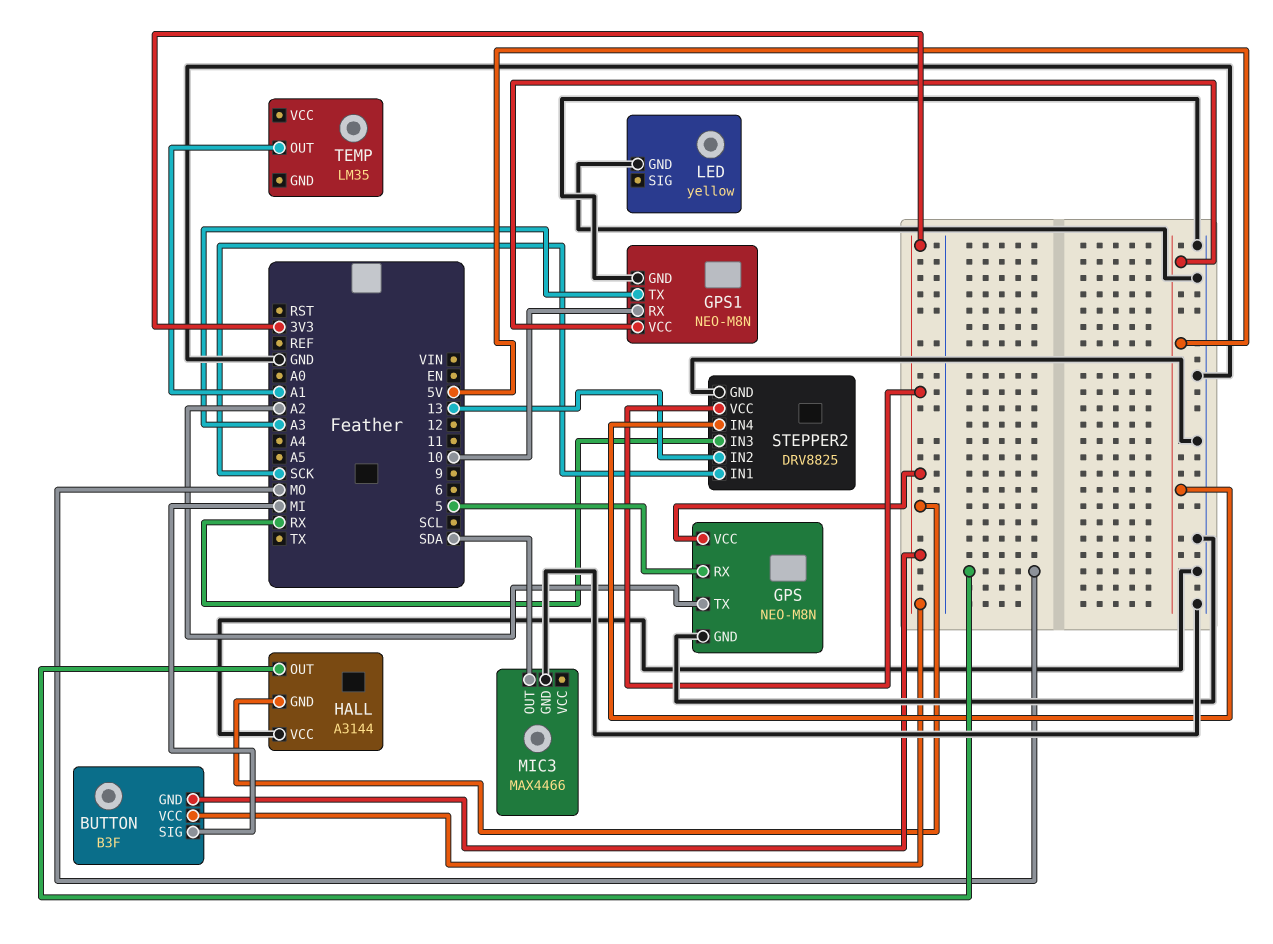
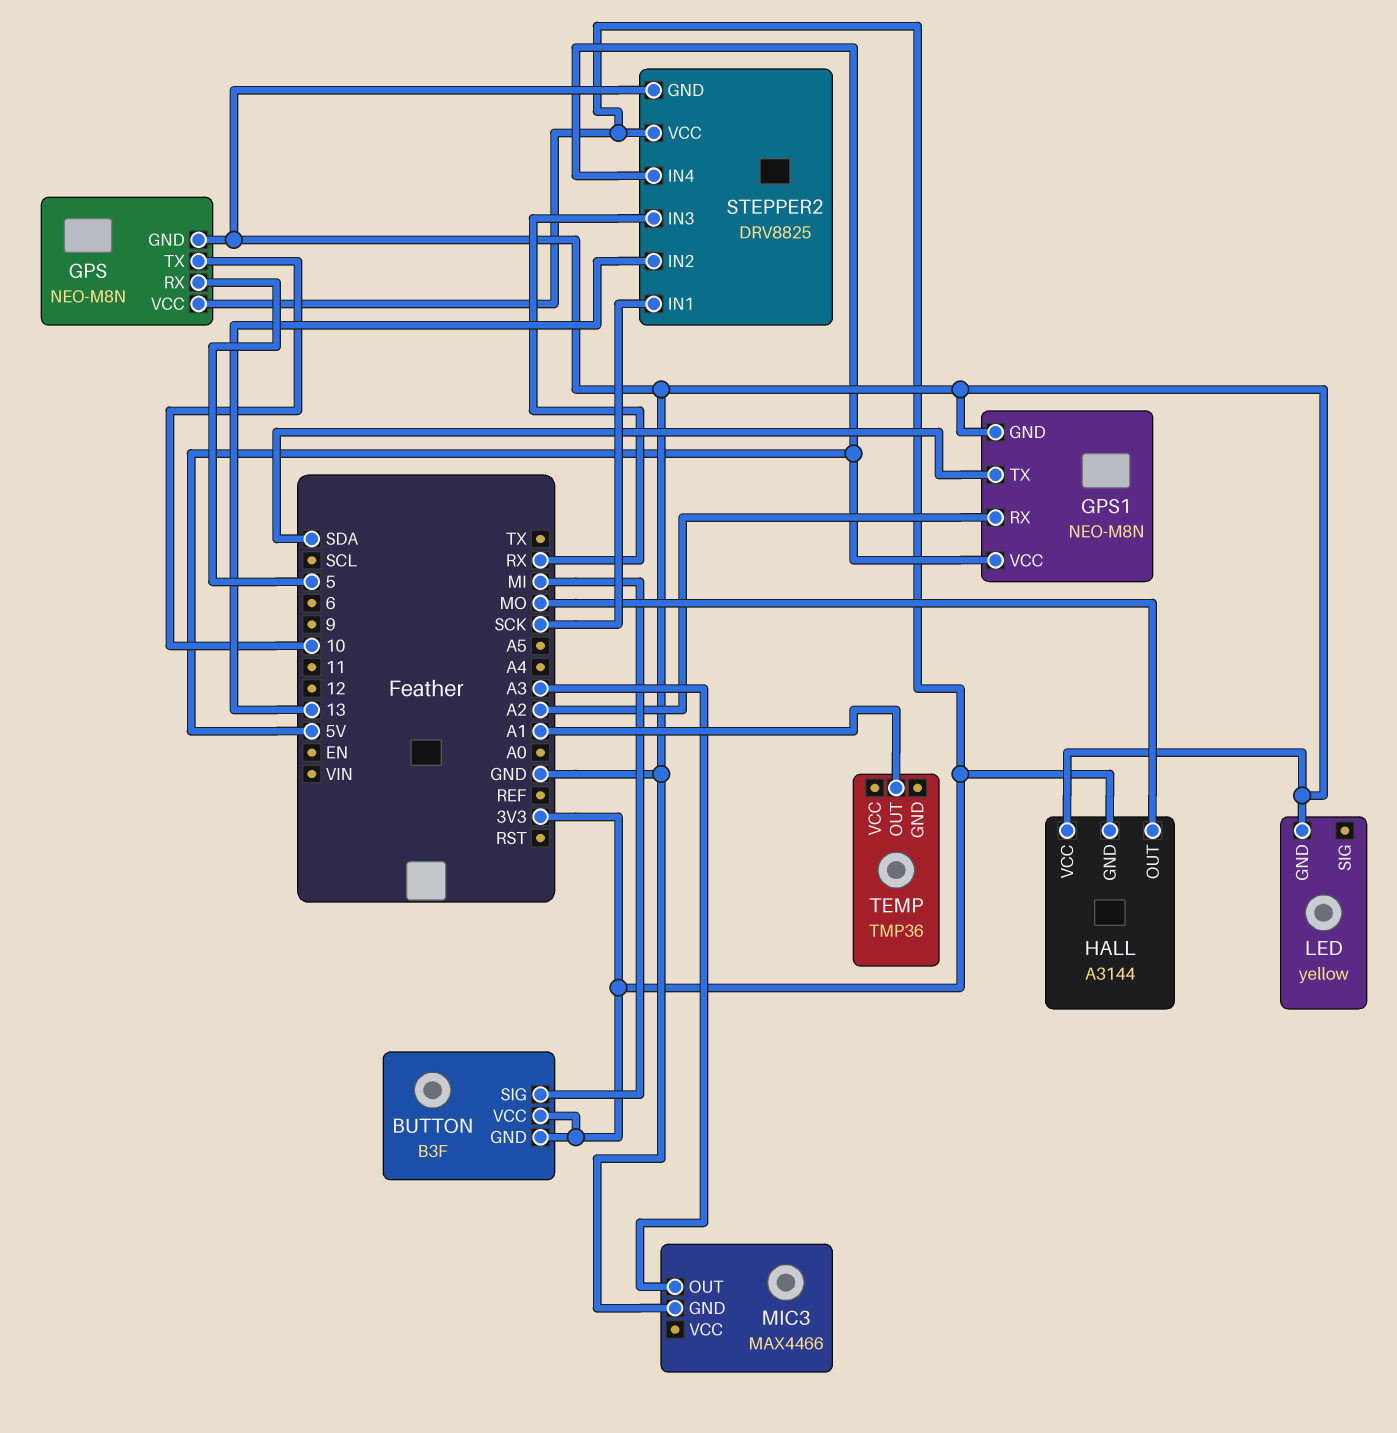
GPS pin TX: A2 -> 10
GPS1 pin RX: 10 -> A2
GPS1 pin TX: A3 -> SDA
MIC3 pin OUT: SDA -> A3
TEMP: LM35 -> TMP36

